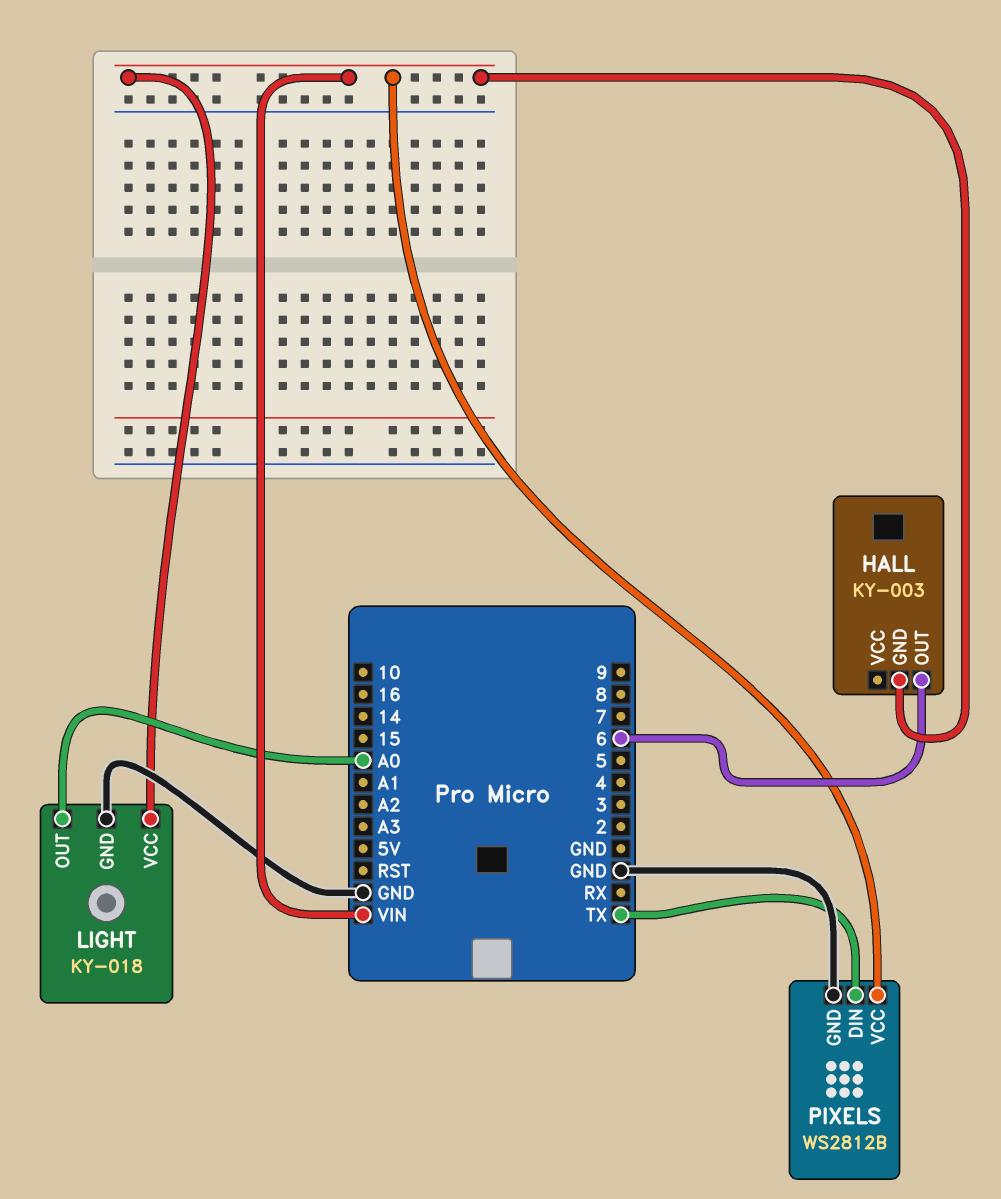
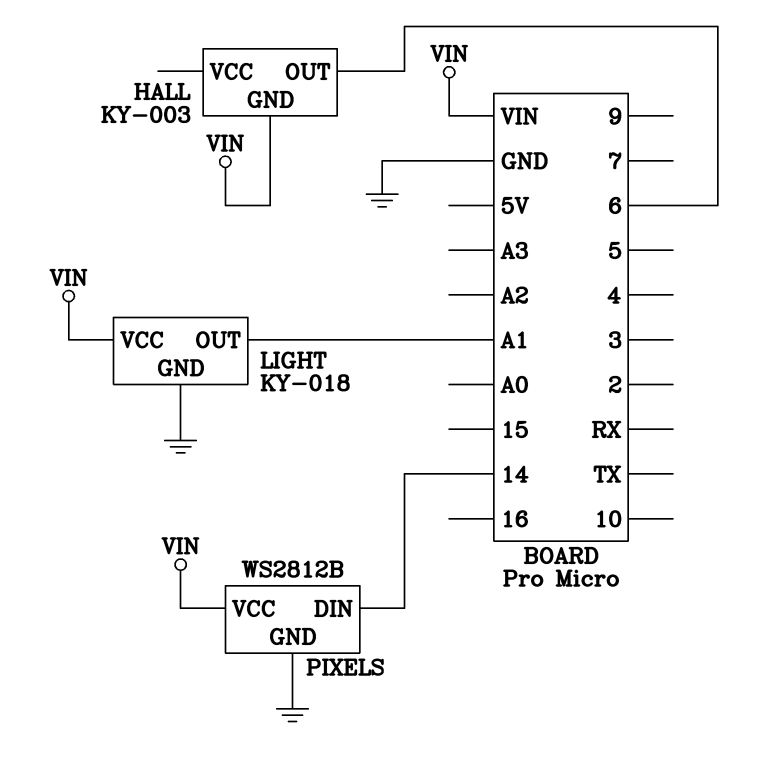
LIGHT pin OUT: A0 -> A1
PIXELS pin DIN: TX -> 14

